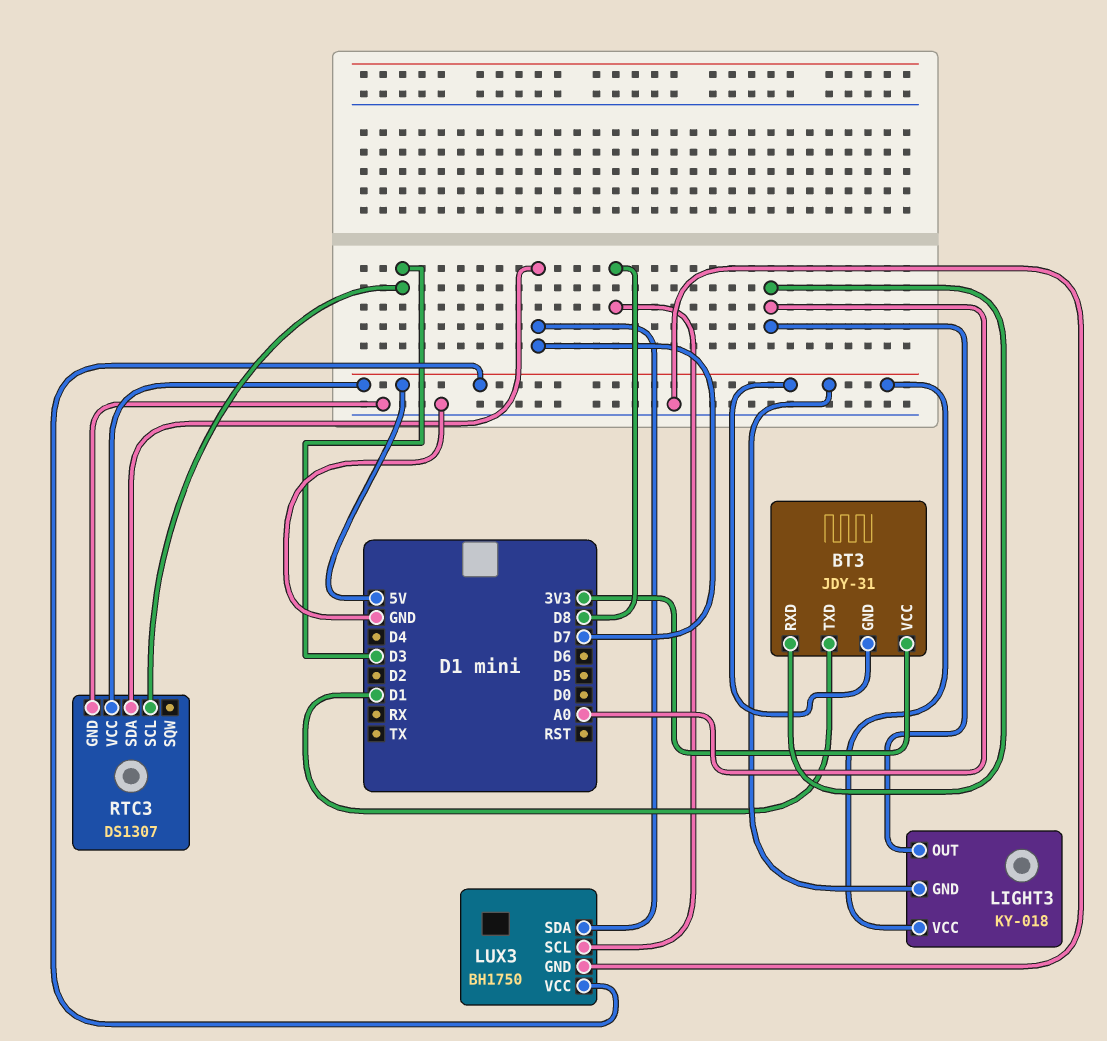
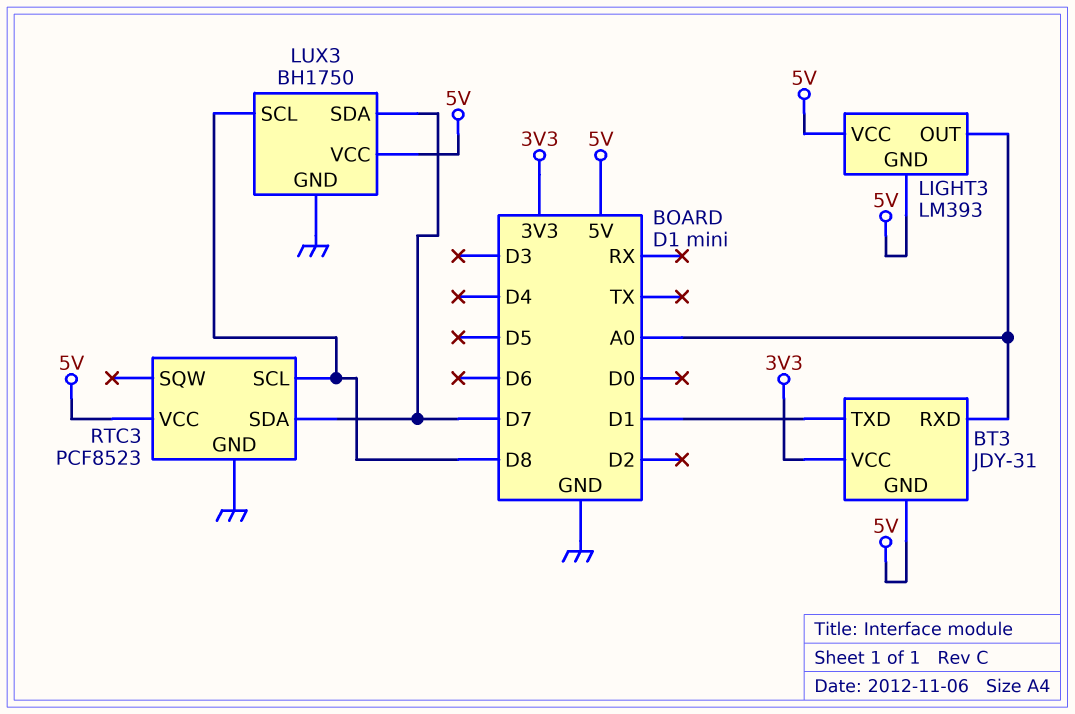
LIGHT3: KY-018 -> LM393
RTC3: DS1307 -> PCF8523
RTC3 pin SCL: D3 -> D8

